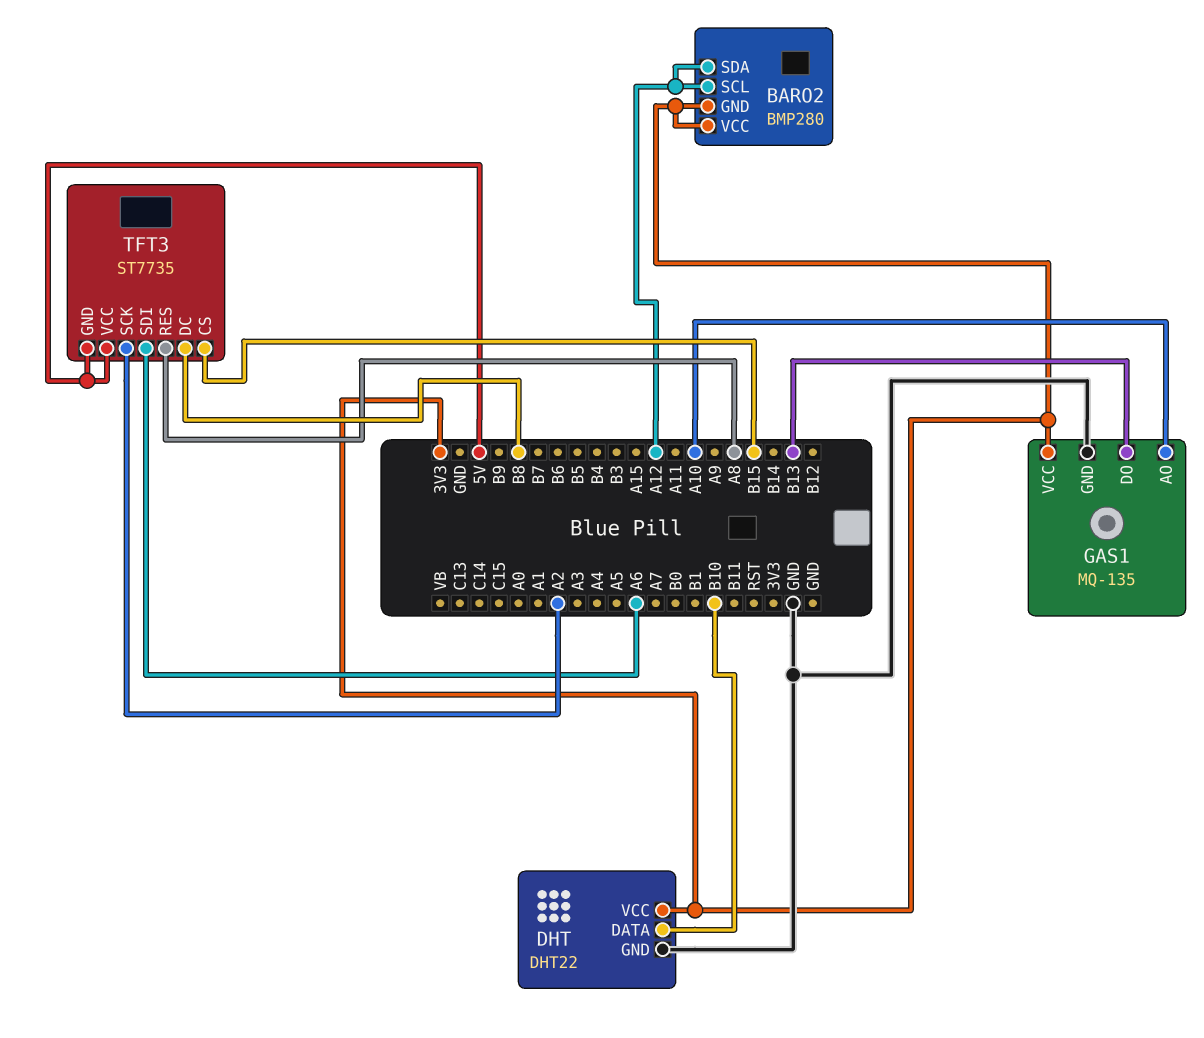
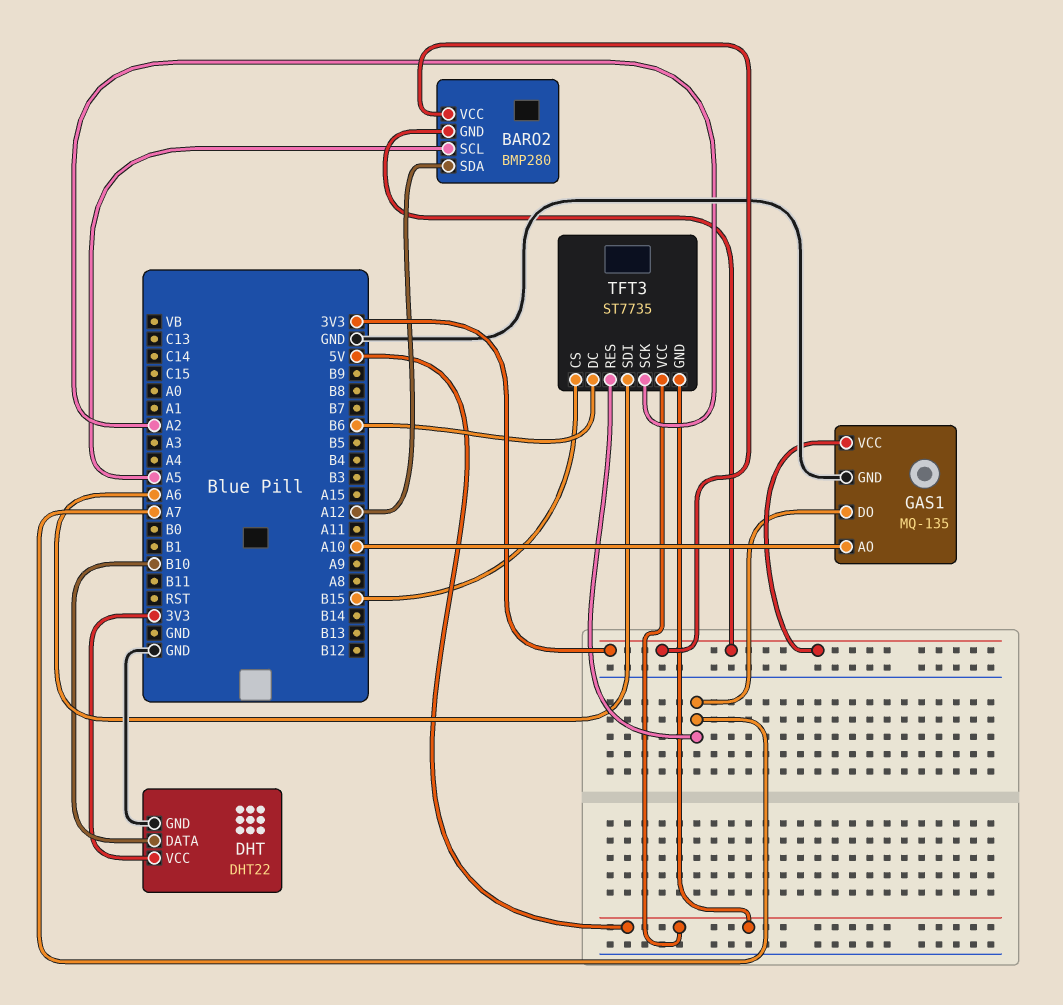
BARO2 pin SCL: A12 -> A5
GAS1 pin DO: B13 -> A7
TFT3 pin DC: B8 -> B6
TFT3 pin RES: A8 -> A7

